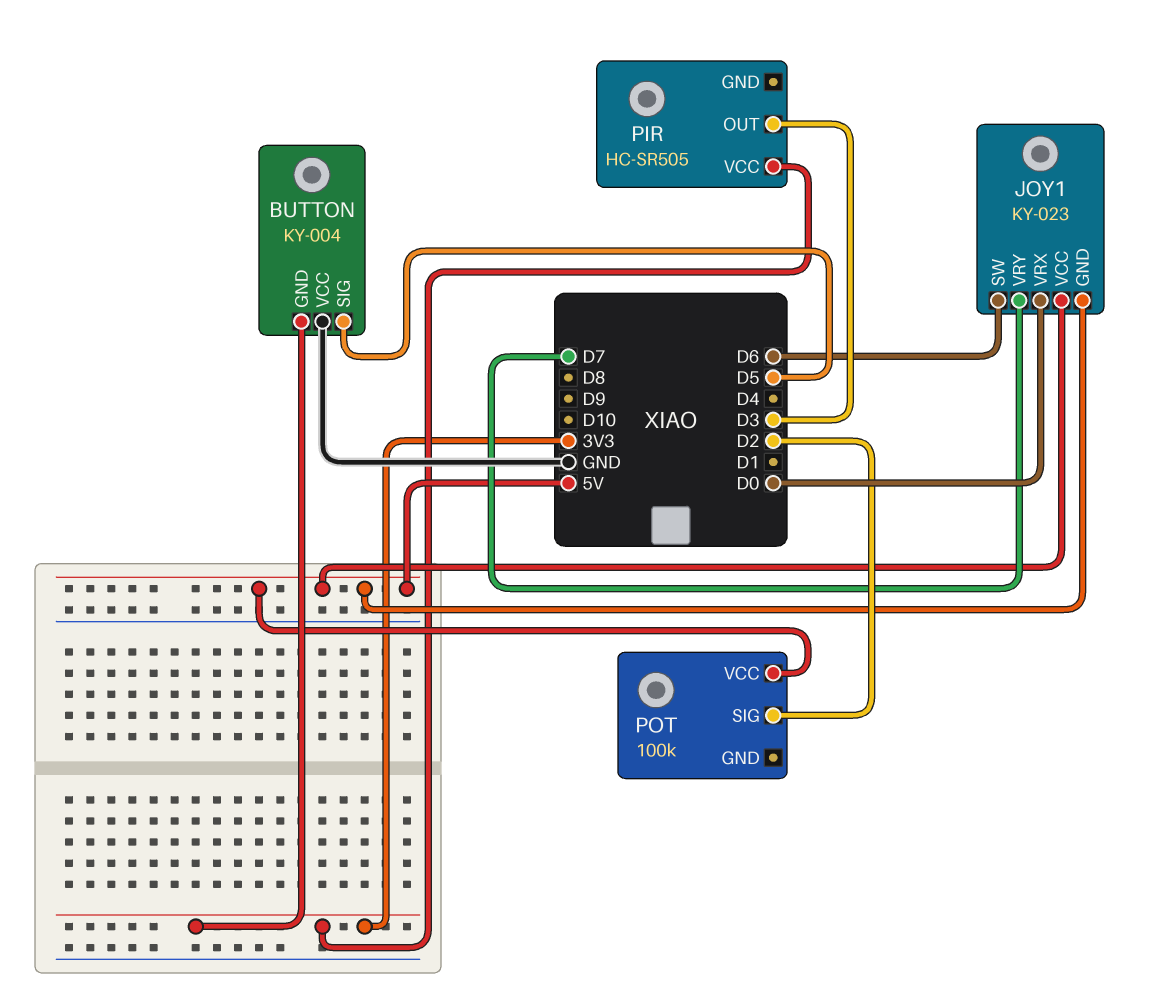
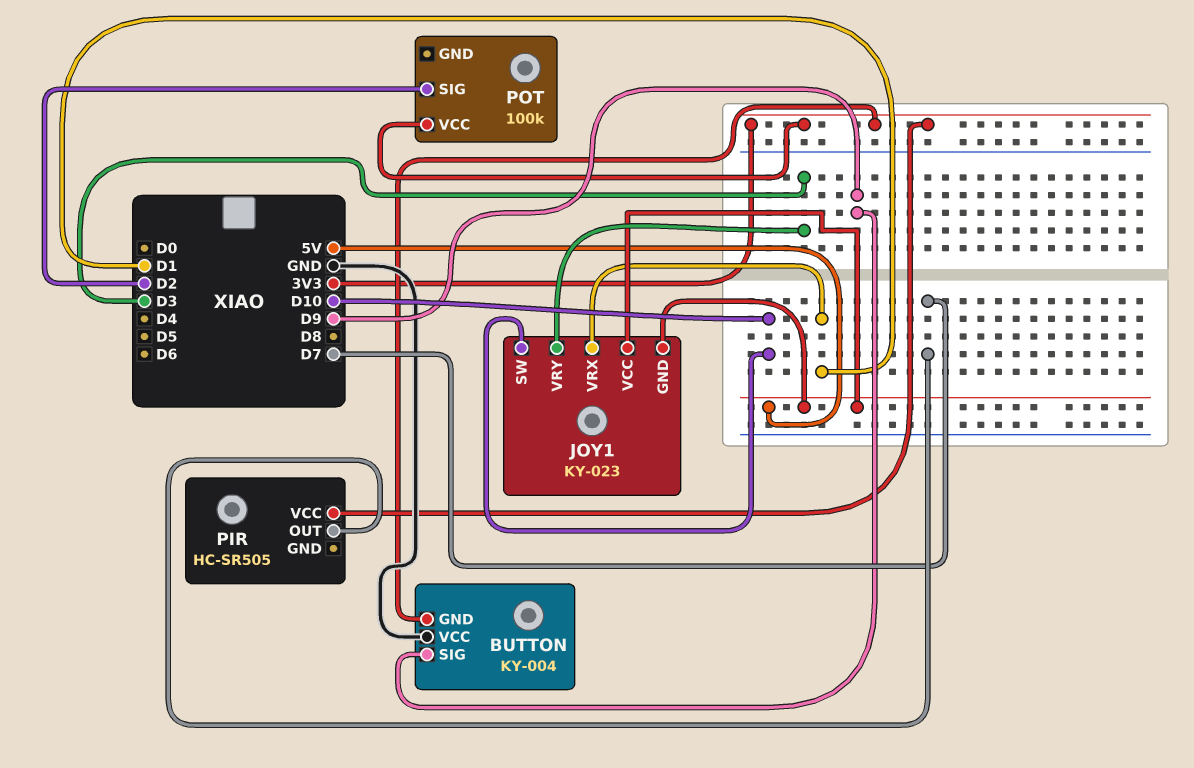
BUTTON pin SIG: D5 -> D9
JOY1 pin SW: D6 -> D10
JOY1 pin VRX: D0 -> D1
JOY1 pin VRY: D7 -> D3
PIR pin OUT: D3 -> D7
POT pin VCC: 5V -> 3V3

